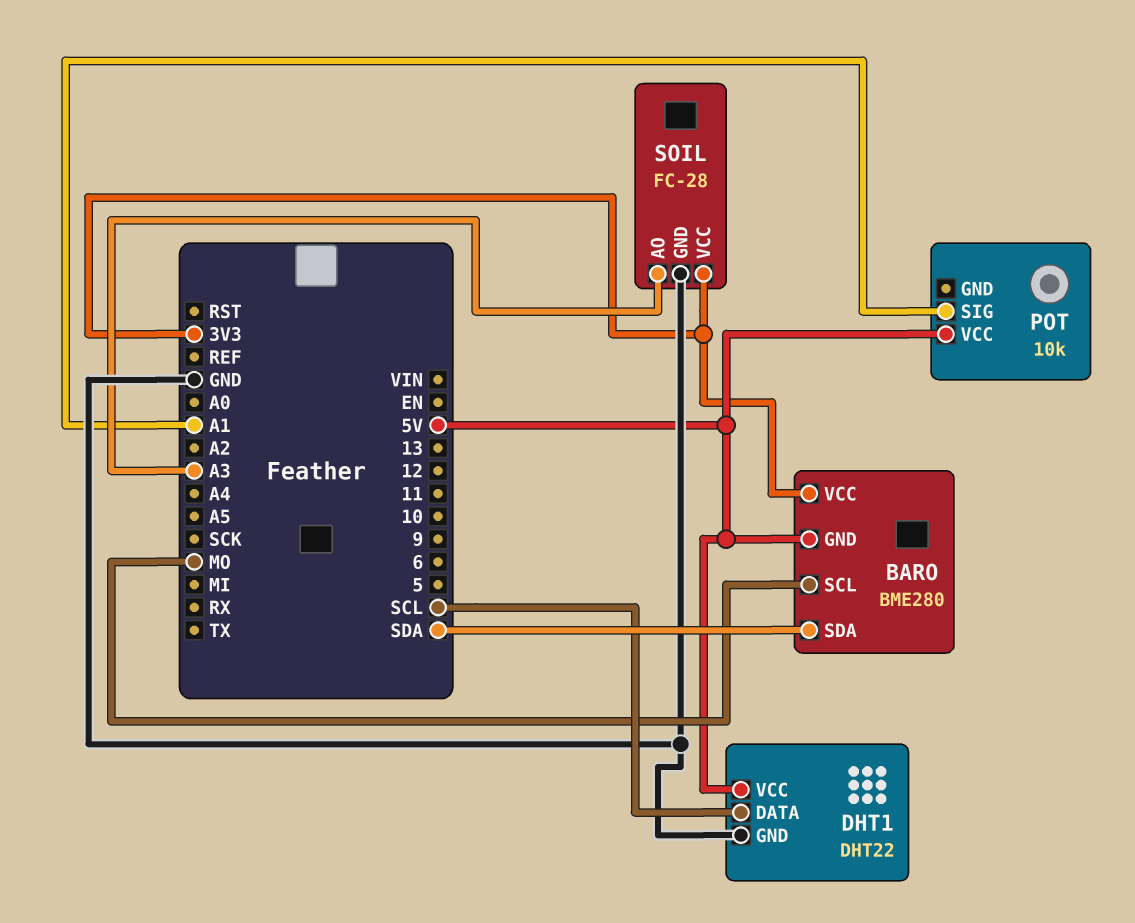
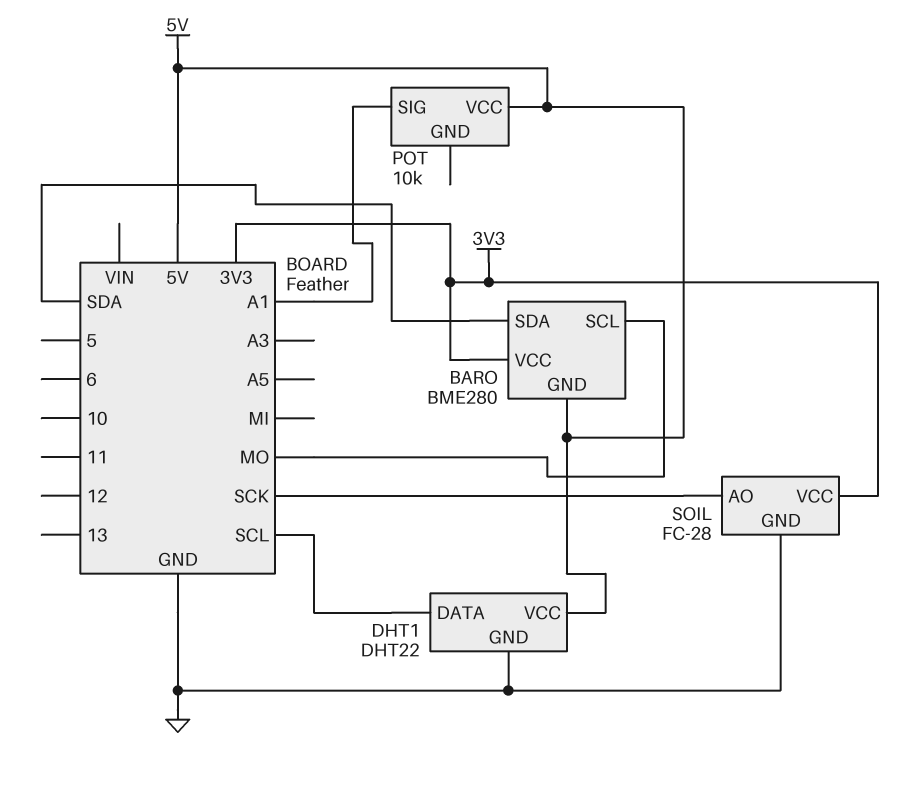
SOIL pin AO: A3 -> SCK

